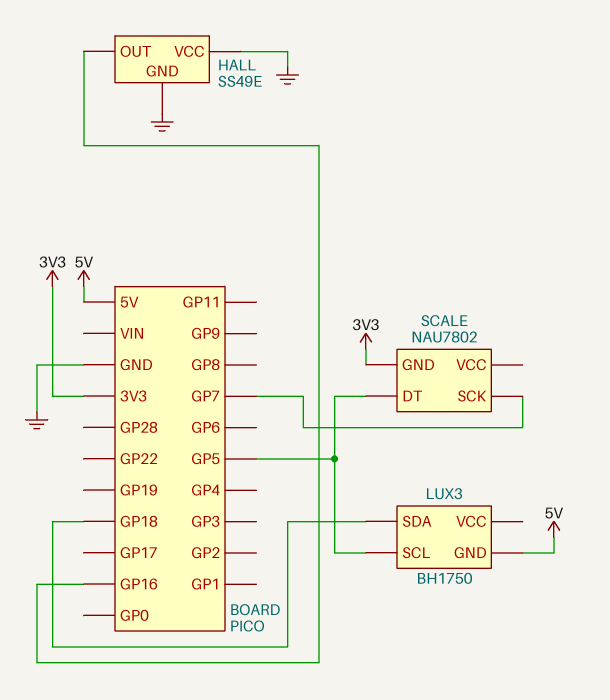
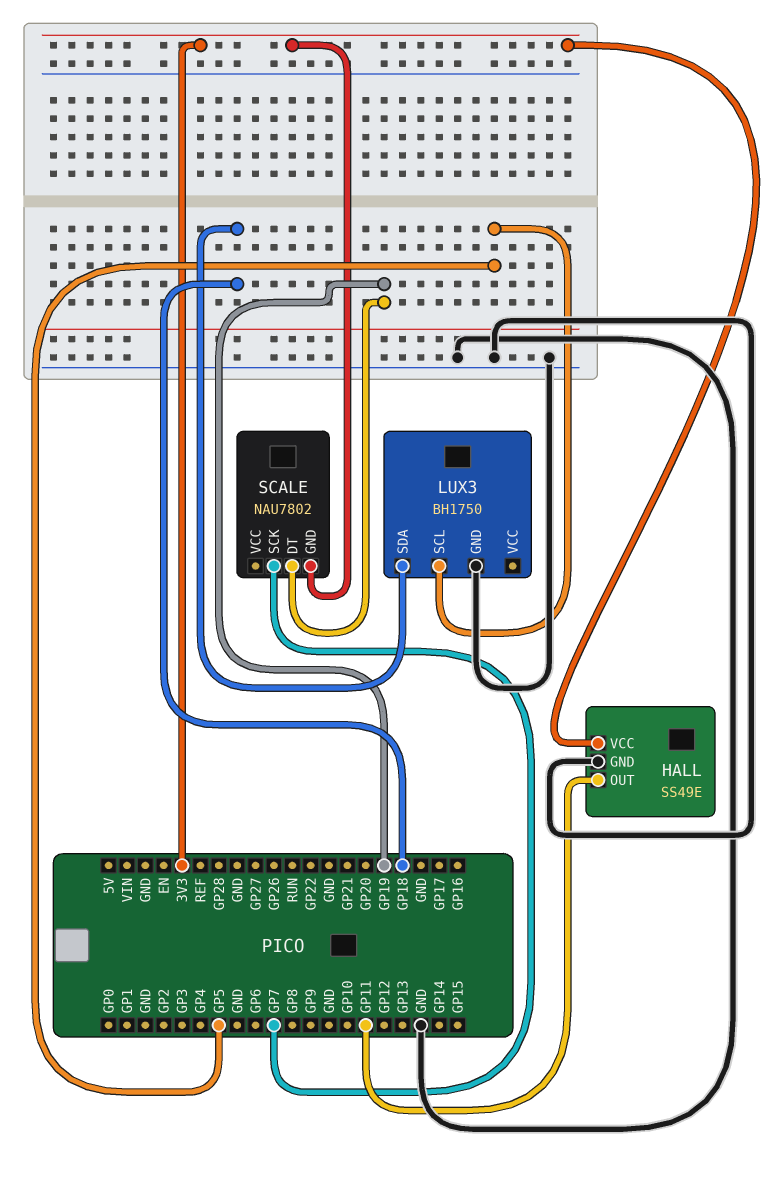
HALL pin OUT: GP16 -> GP11
HALL pin VCC: GND -> 3V3
LUX3 pin GND: 5V -> GND
SCALE pin DT: GP5 -> GP19

